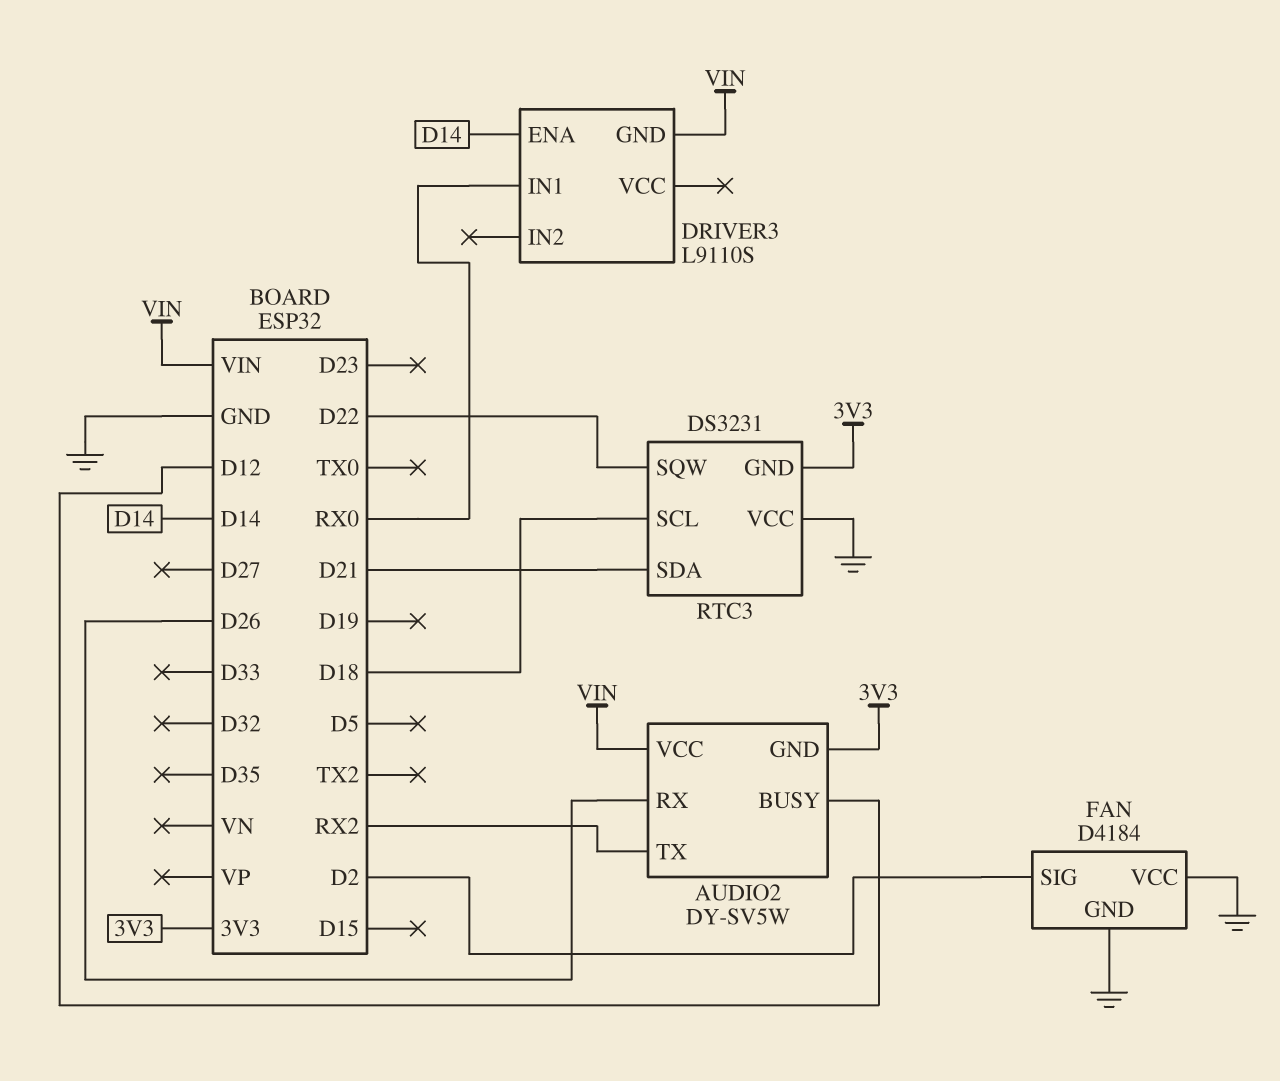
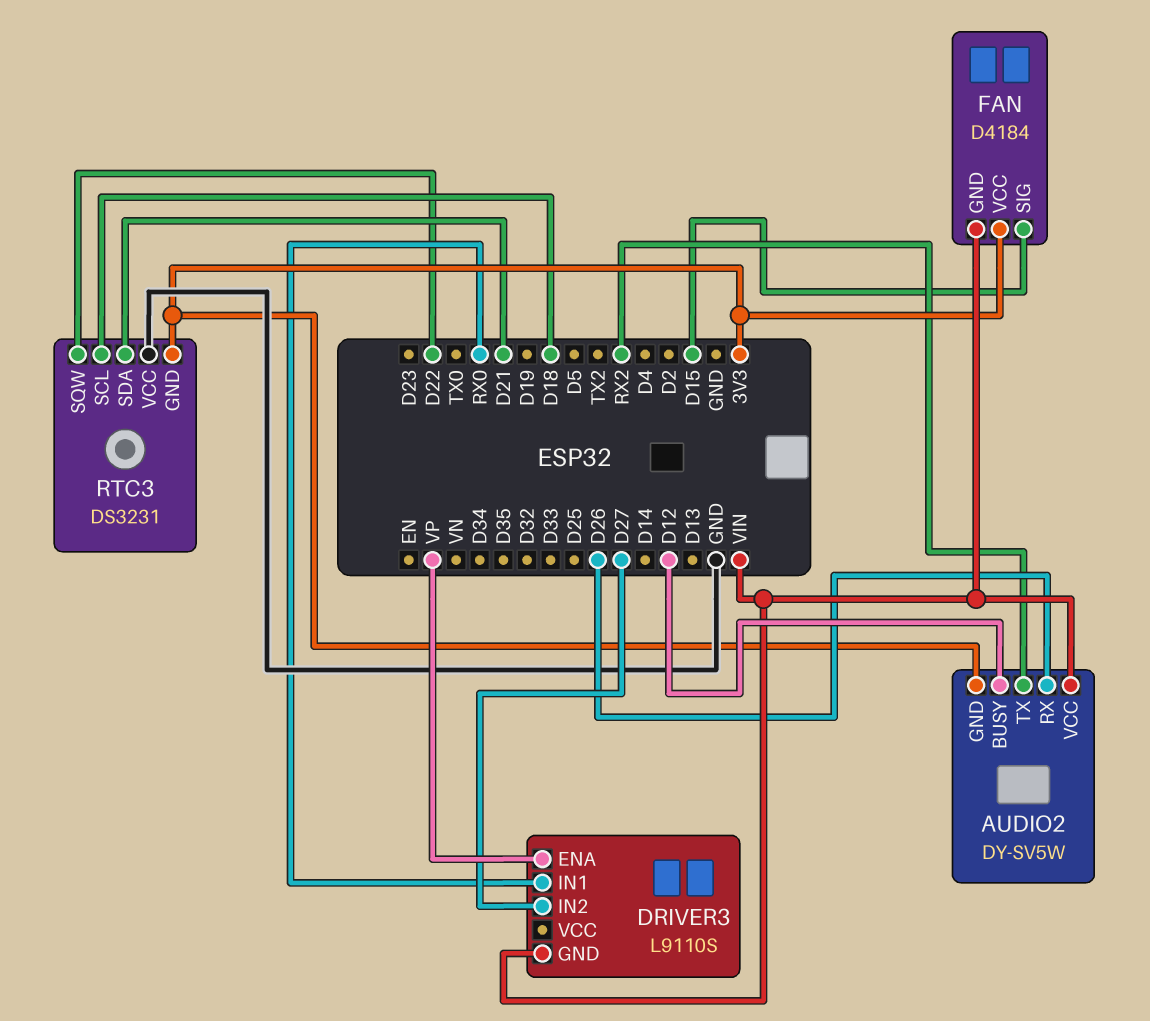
DRIVER3 pin ENA: D14 -> VP
DRIVER3 pin IN2: none -> D27
FAN pin GND: GND -> VIN
FAN pin SIG: D2 -> D15
FAN pin VCC: GND -> 3V3

